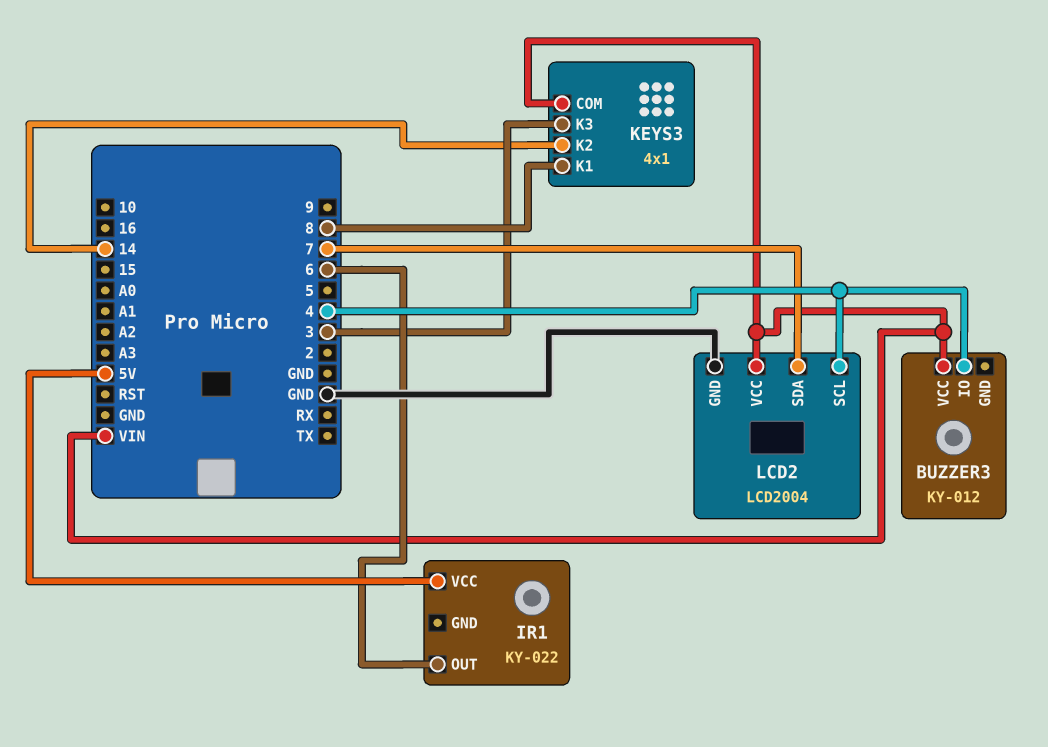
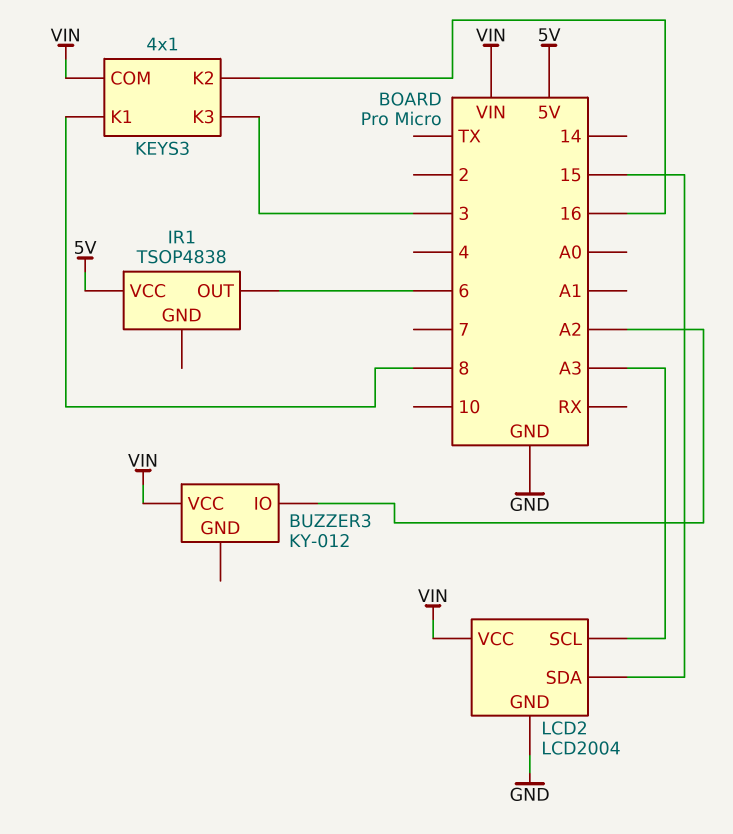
BUZZER3 pin IO: 4 -> A2
IR1: KY-022 -> TSOP4838
KEYS3 pin K2: 14 -> 16
LCD2 pin SCL: 4 -> A3
LCD2 pin SDA: 7 -> 15

